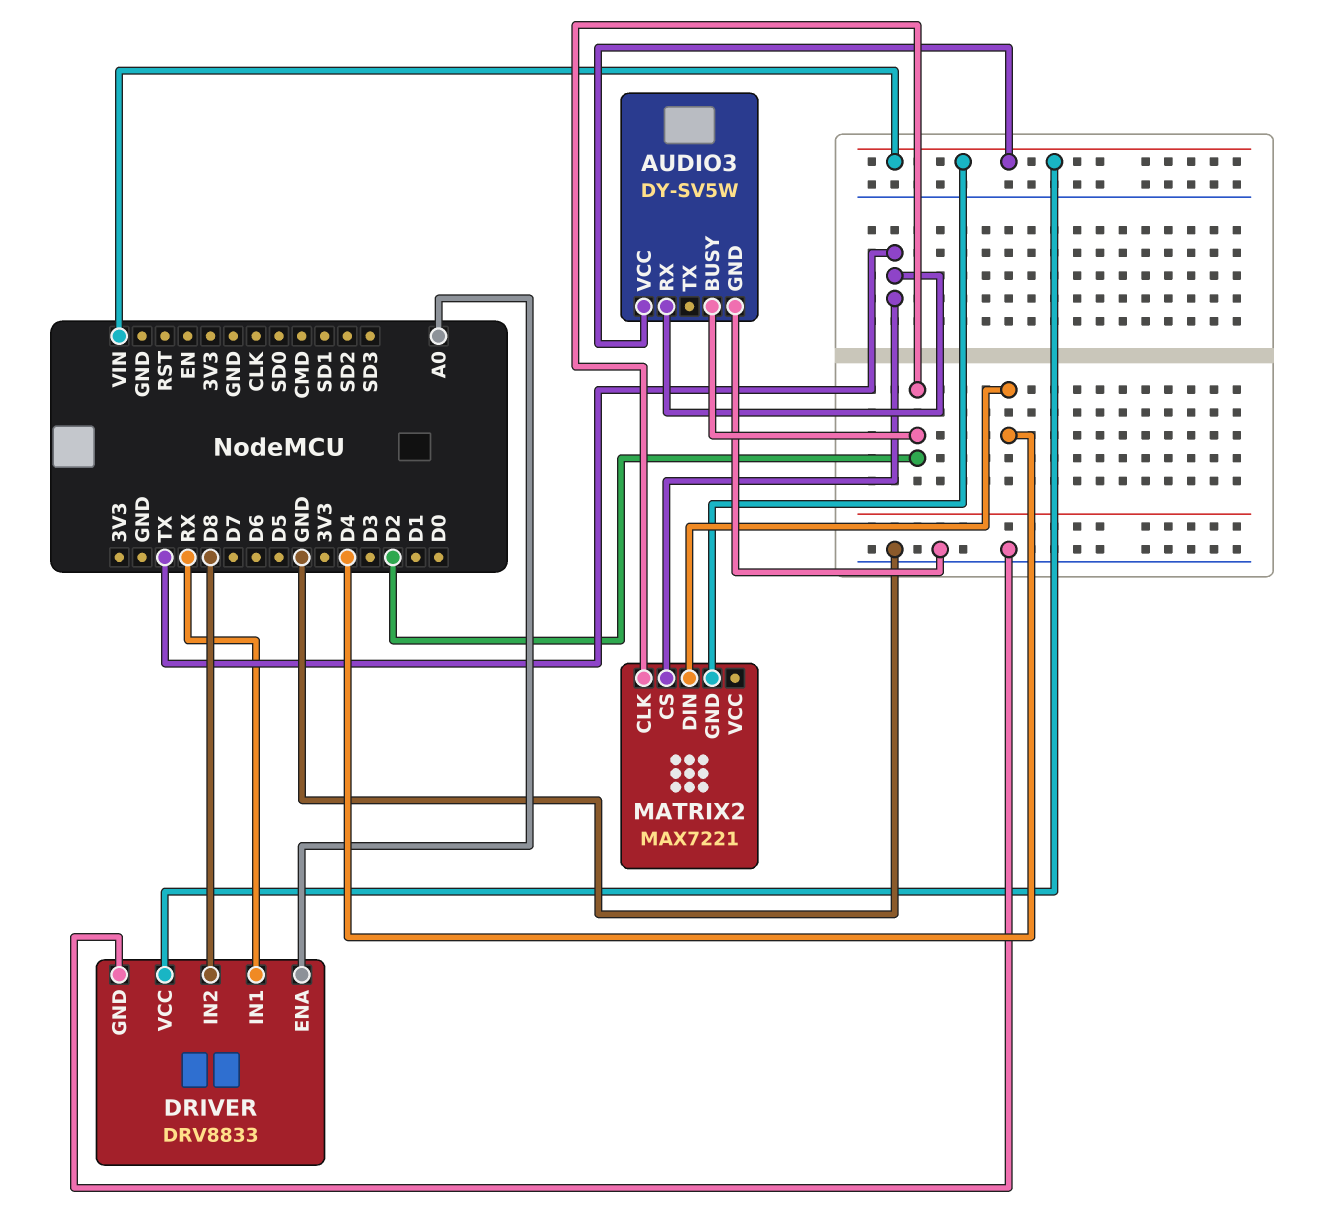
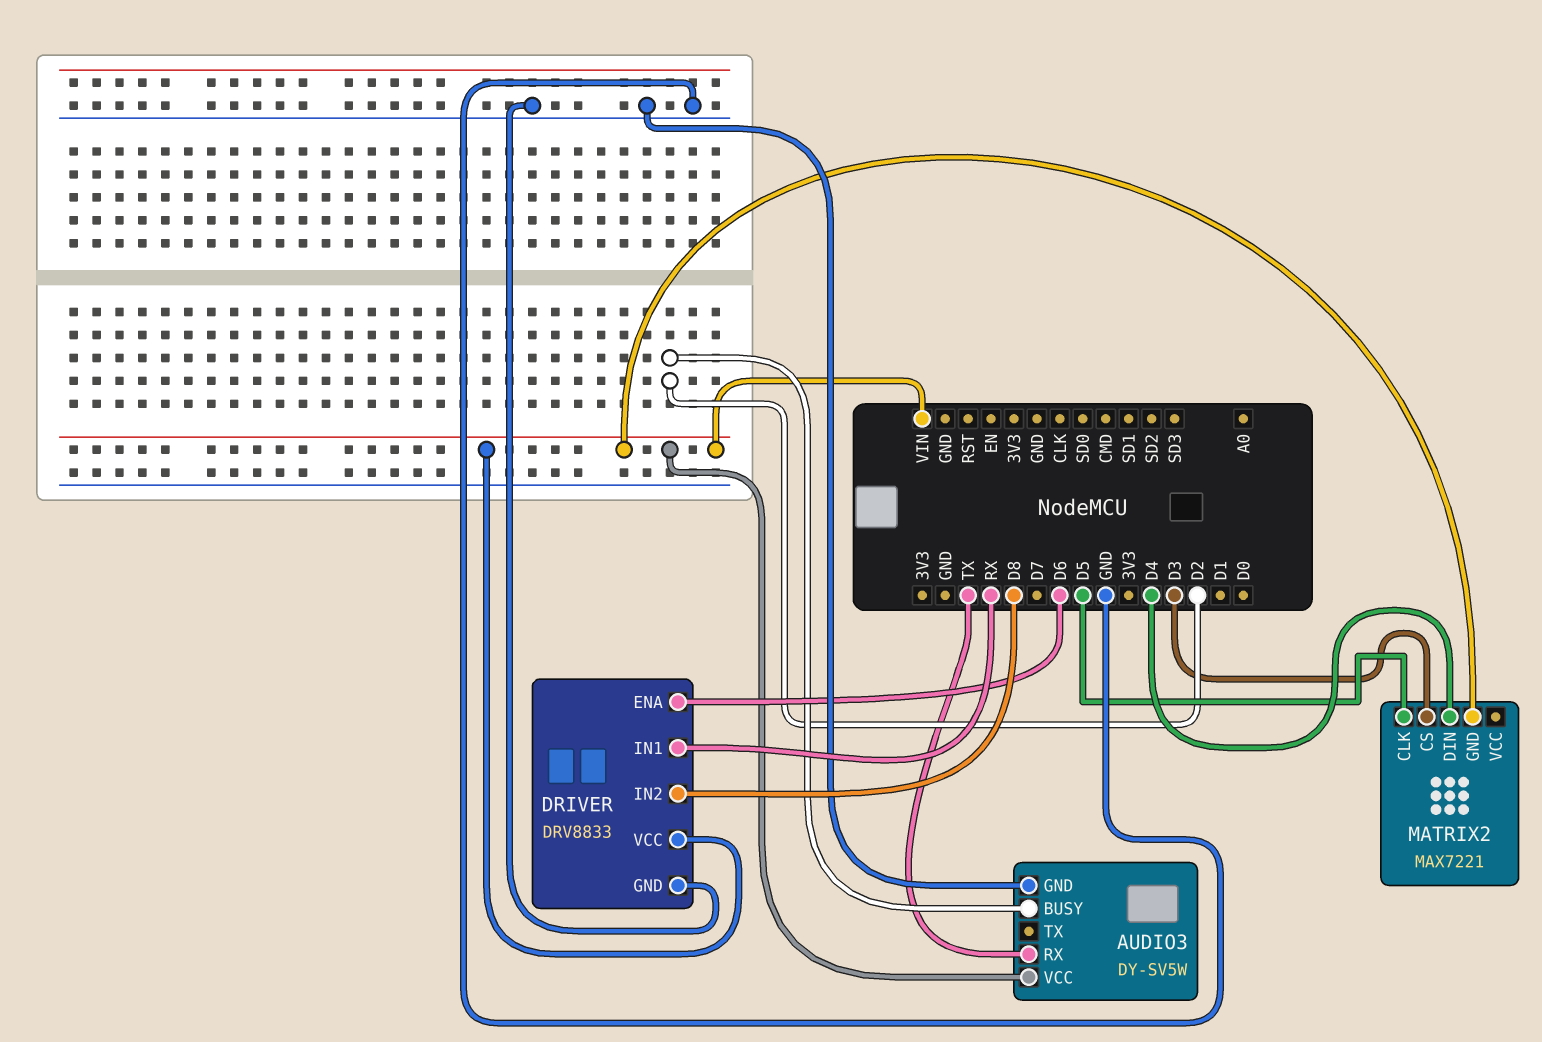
DRIVER pin ENA: A0 -> D6
MATRIX2 pin CLK: D2 -> D5
MATRIX2 pin CS: TX -> D3

